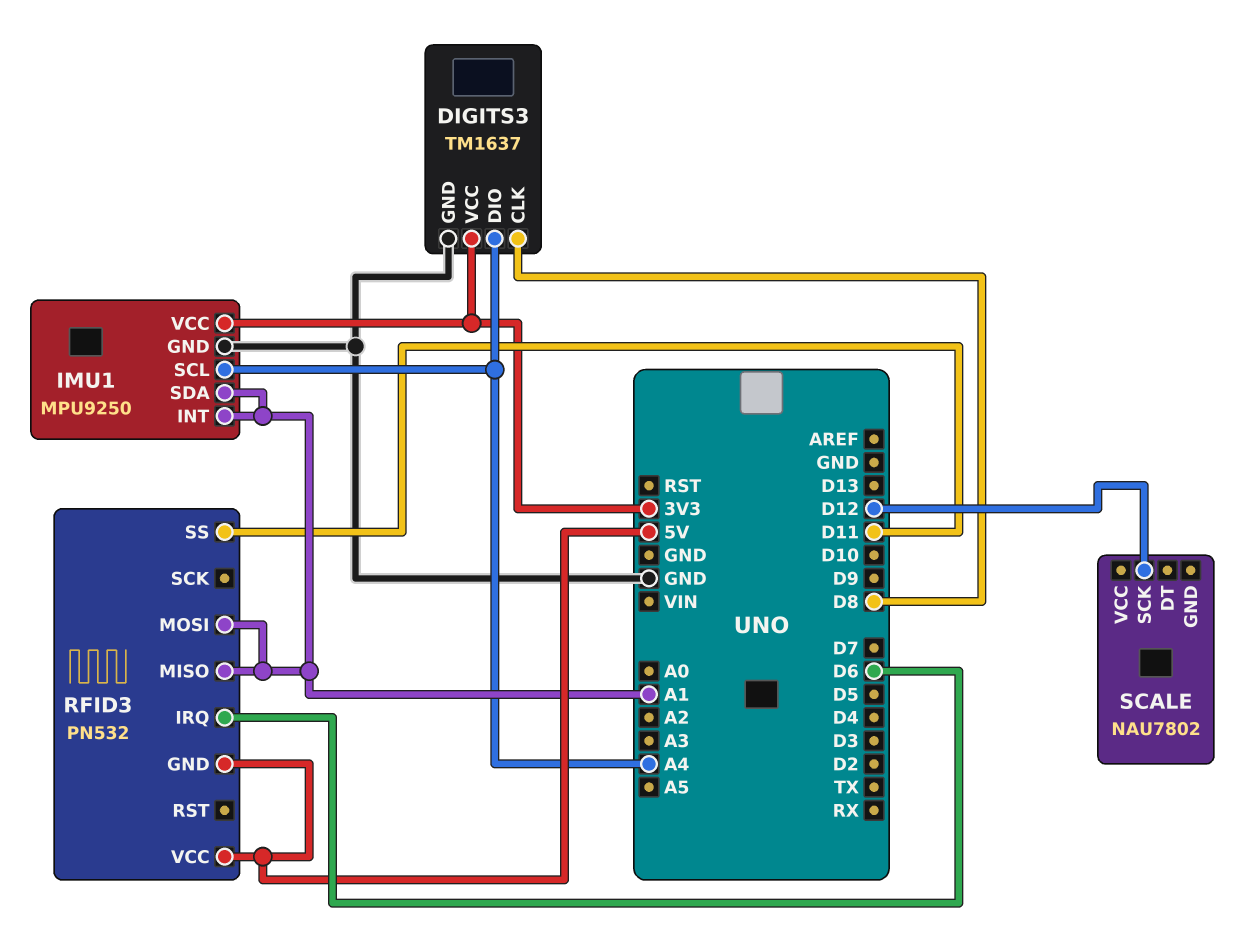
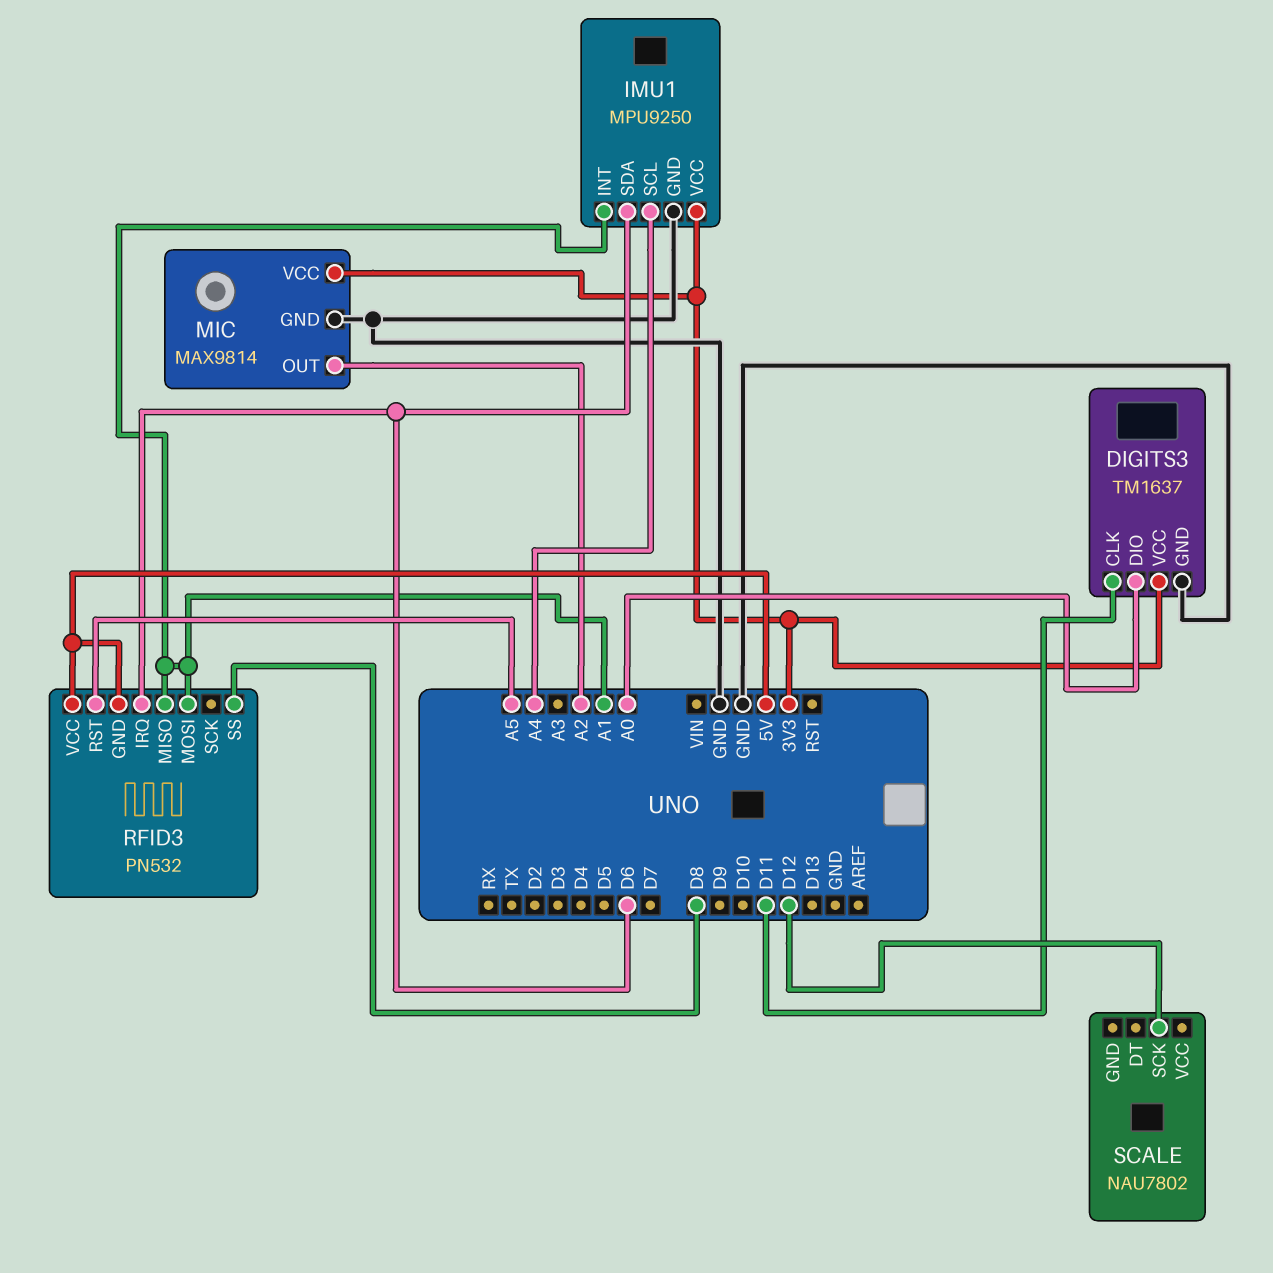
DIGITS3 pin CLK: D8 -> D11
DIGITS3 pin DIO: A4 -> A0
IMU1 pin SDA: A1 -> D6
MIC: none -> MAX9814
MIC pin GND: none -> GND
MIC pin OUT: none -> A2
MIC pin VCC: none -> 3V3
RFID3 pin RST: none -> A5
RFID3 pin SS: D11 -> D8

